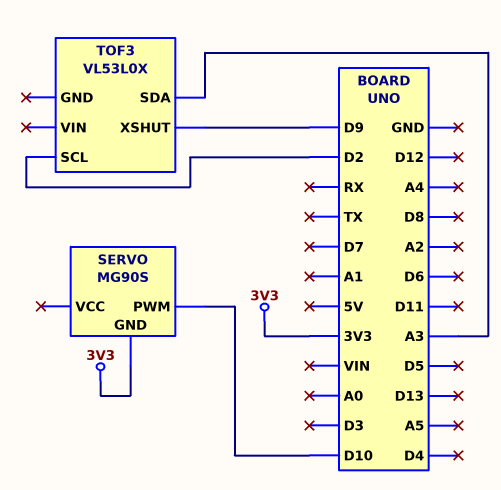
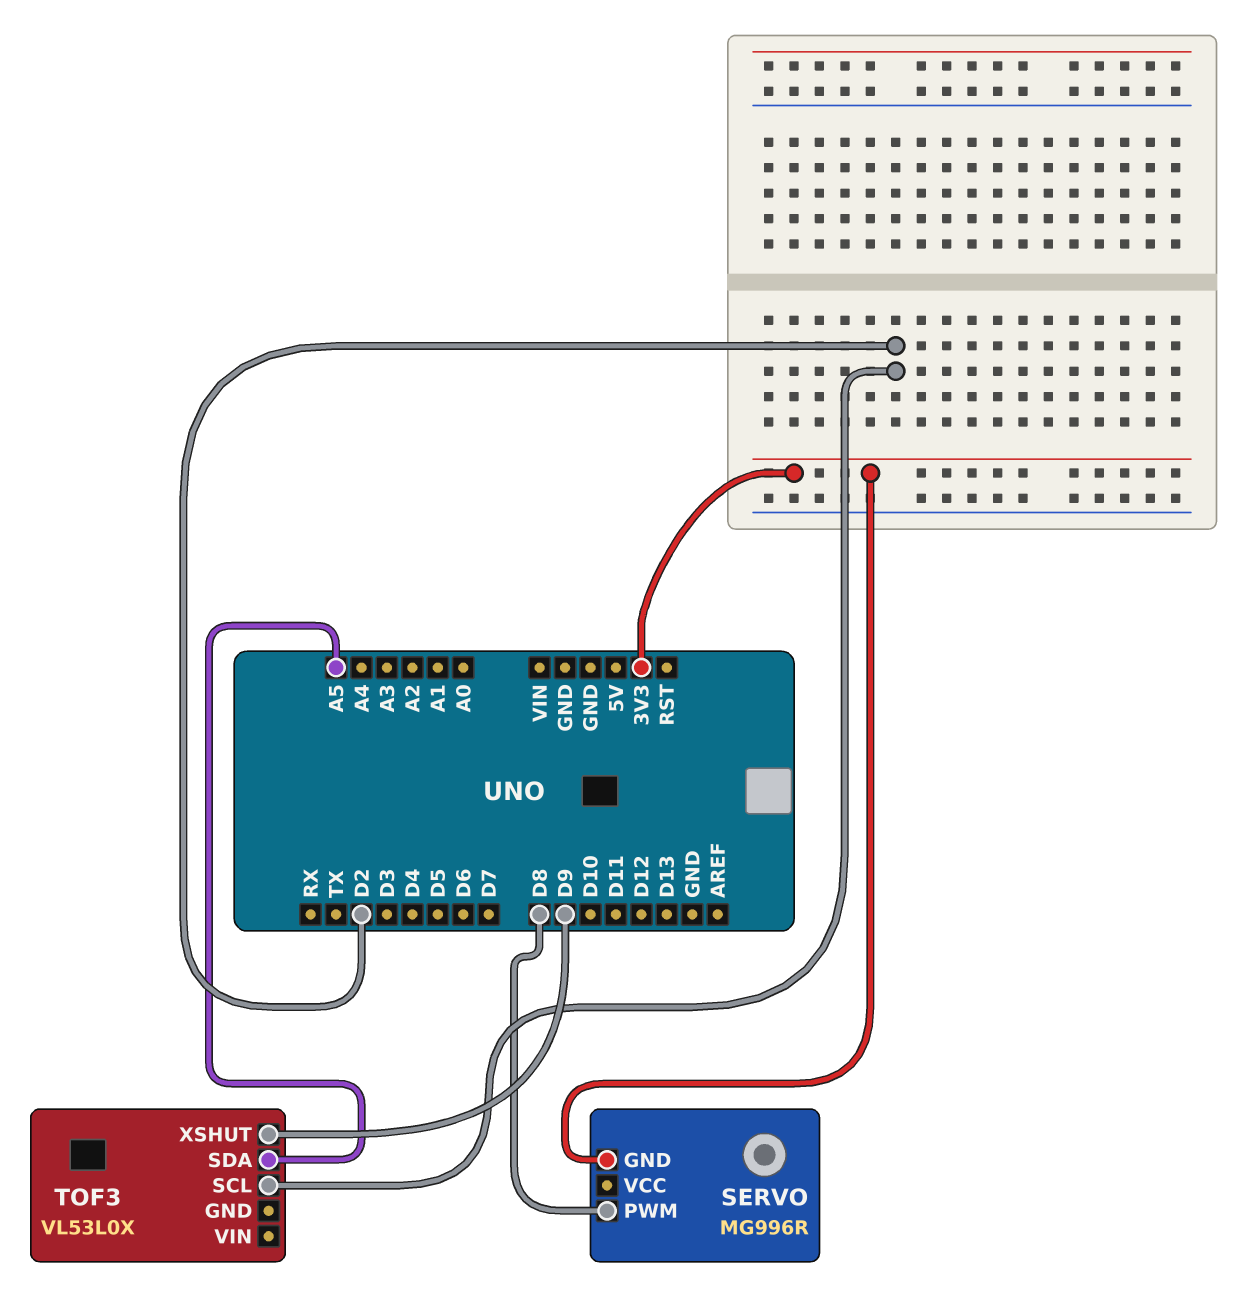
SERVO: MG90S -> MG996R
SERVO pin PWM: D10 -> D8
TOF3 pin SDA: A3 -> A5

